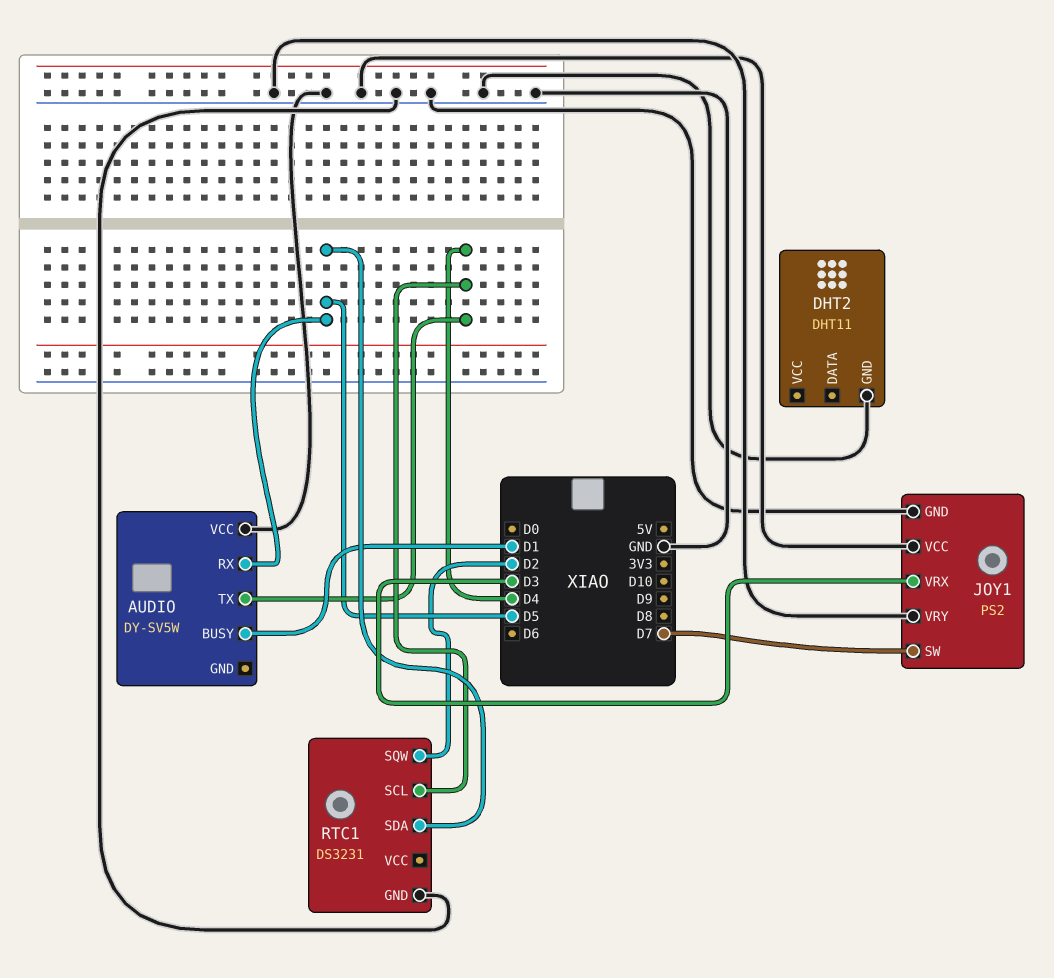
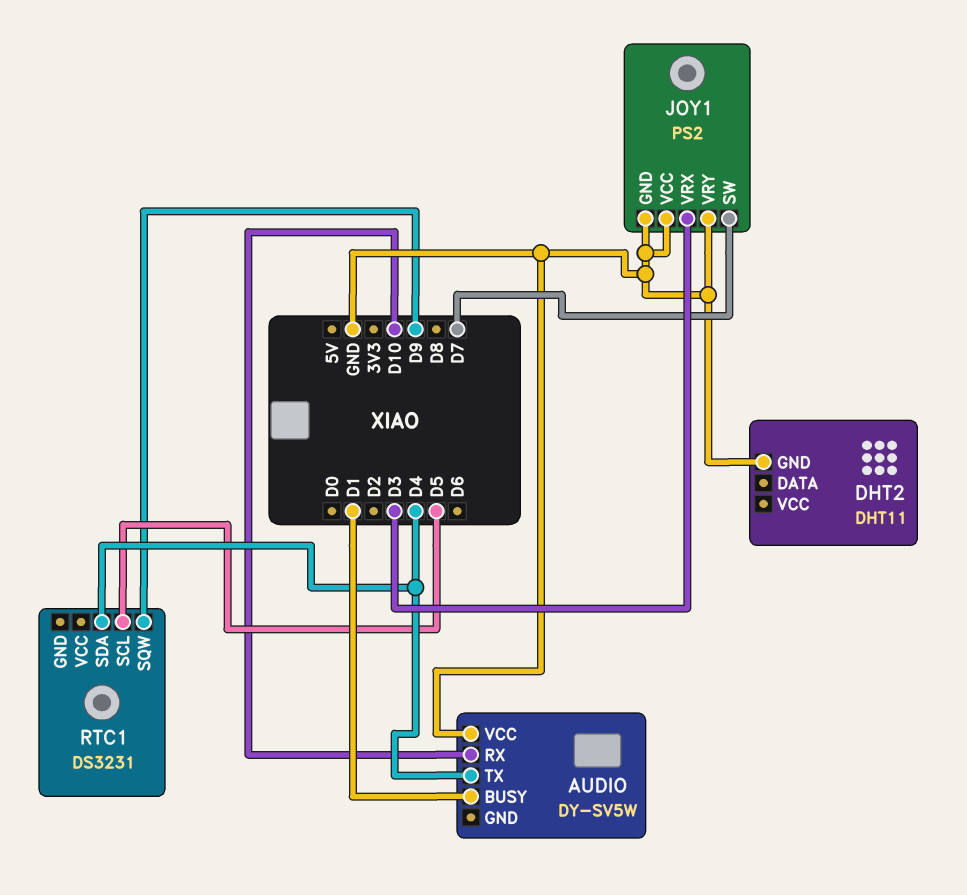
AUDIO pin RX: D5 -> D10
RTC1 pin GND: GND -> none
RTC1 pin SCL: D4 -> D5
RTC1 pin SDA: D5 -> D4
RTC1 pin SQW: D2 -> D9

